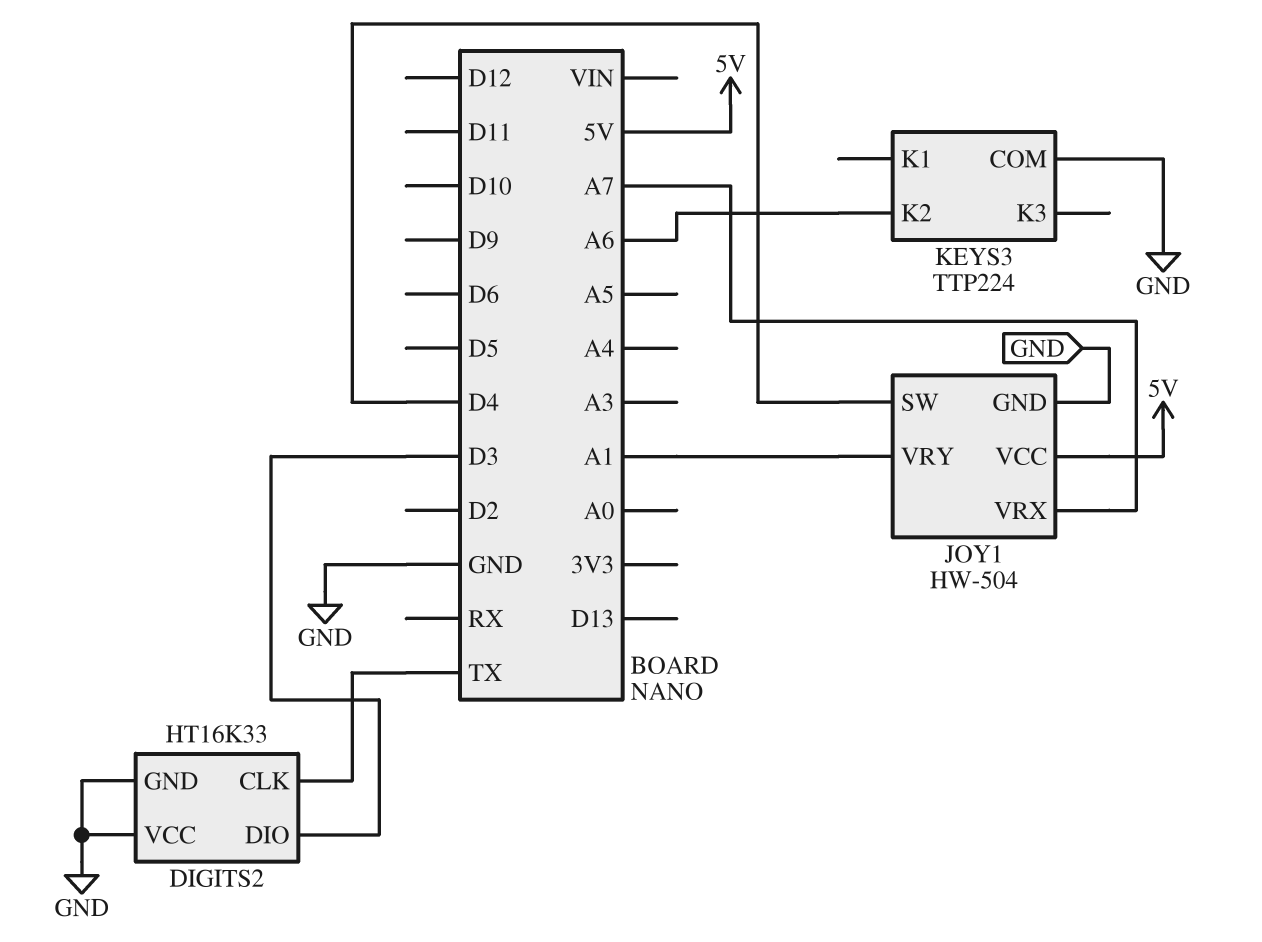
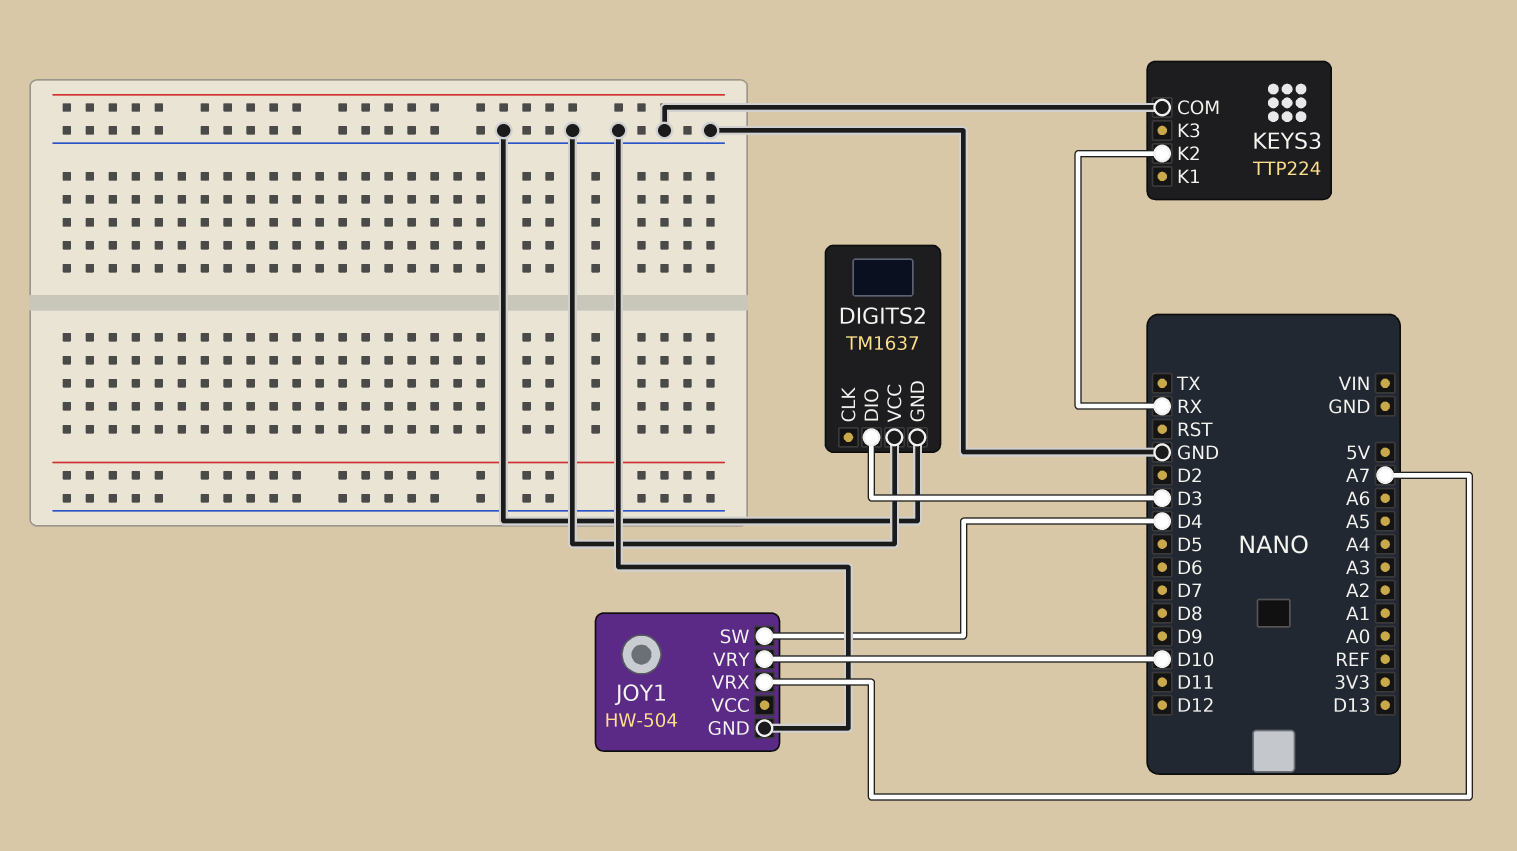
DIGITS2: HT16K33 -> TM1637
DIGITS2 pin CLK: TX -> none
JOY1 pin VCC: 5V -> none
JOY1 pin VRY: A1 -> D10
KEYS3 pin K2: A6 -> RX

